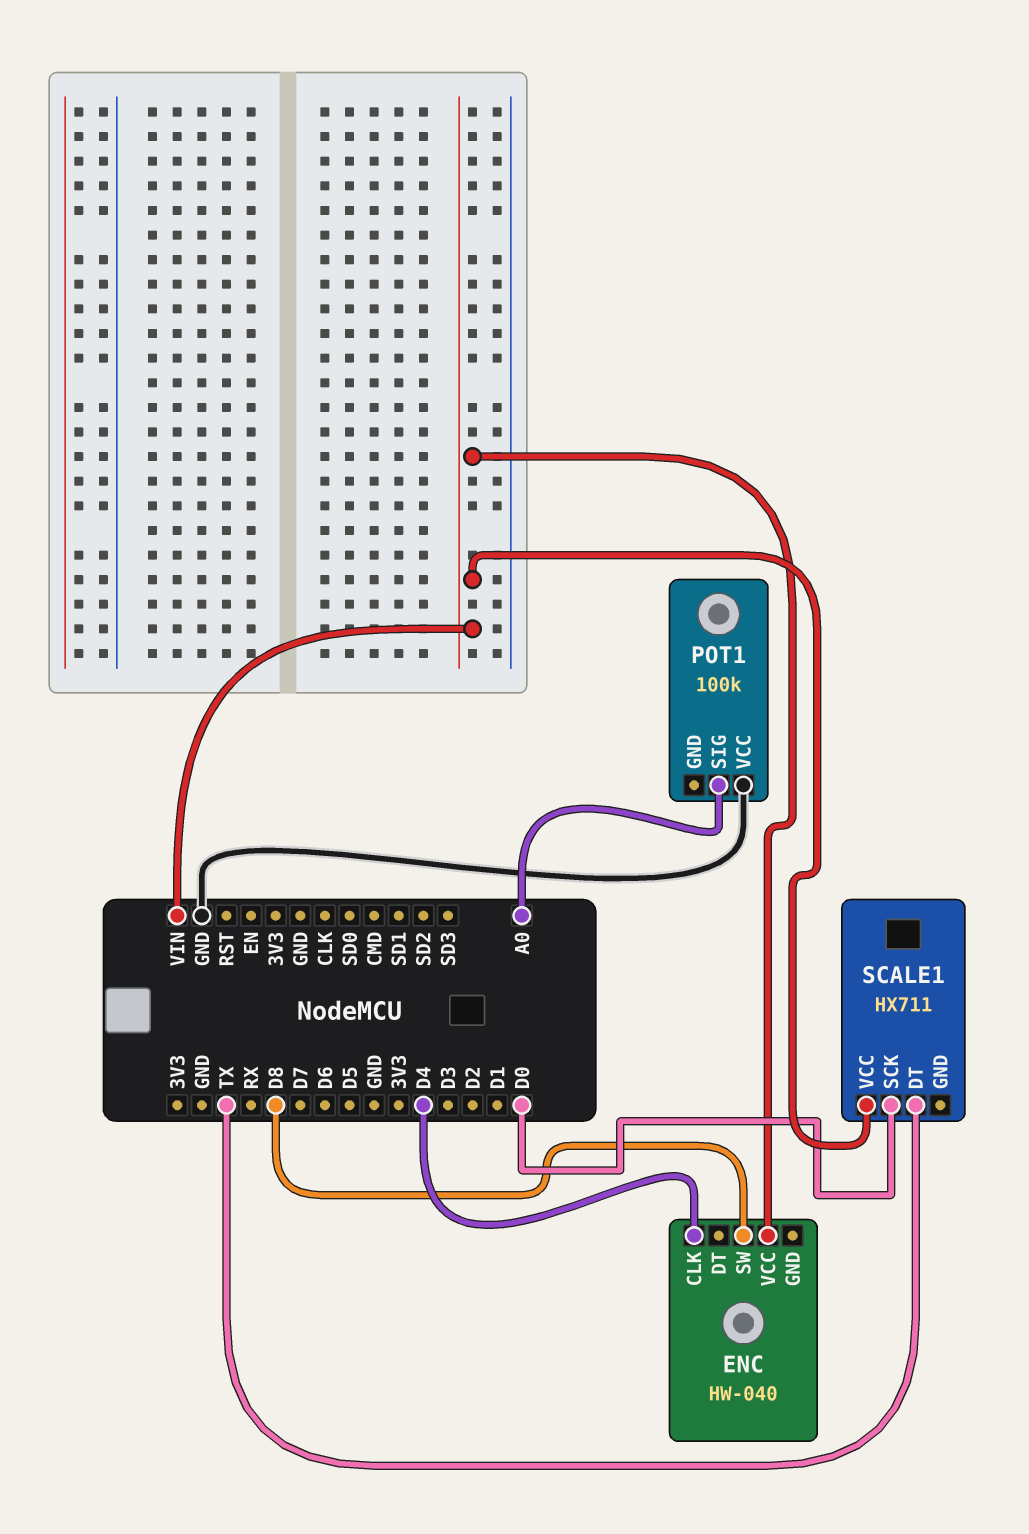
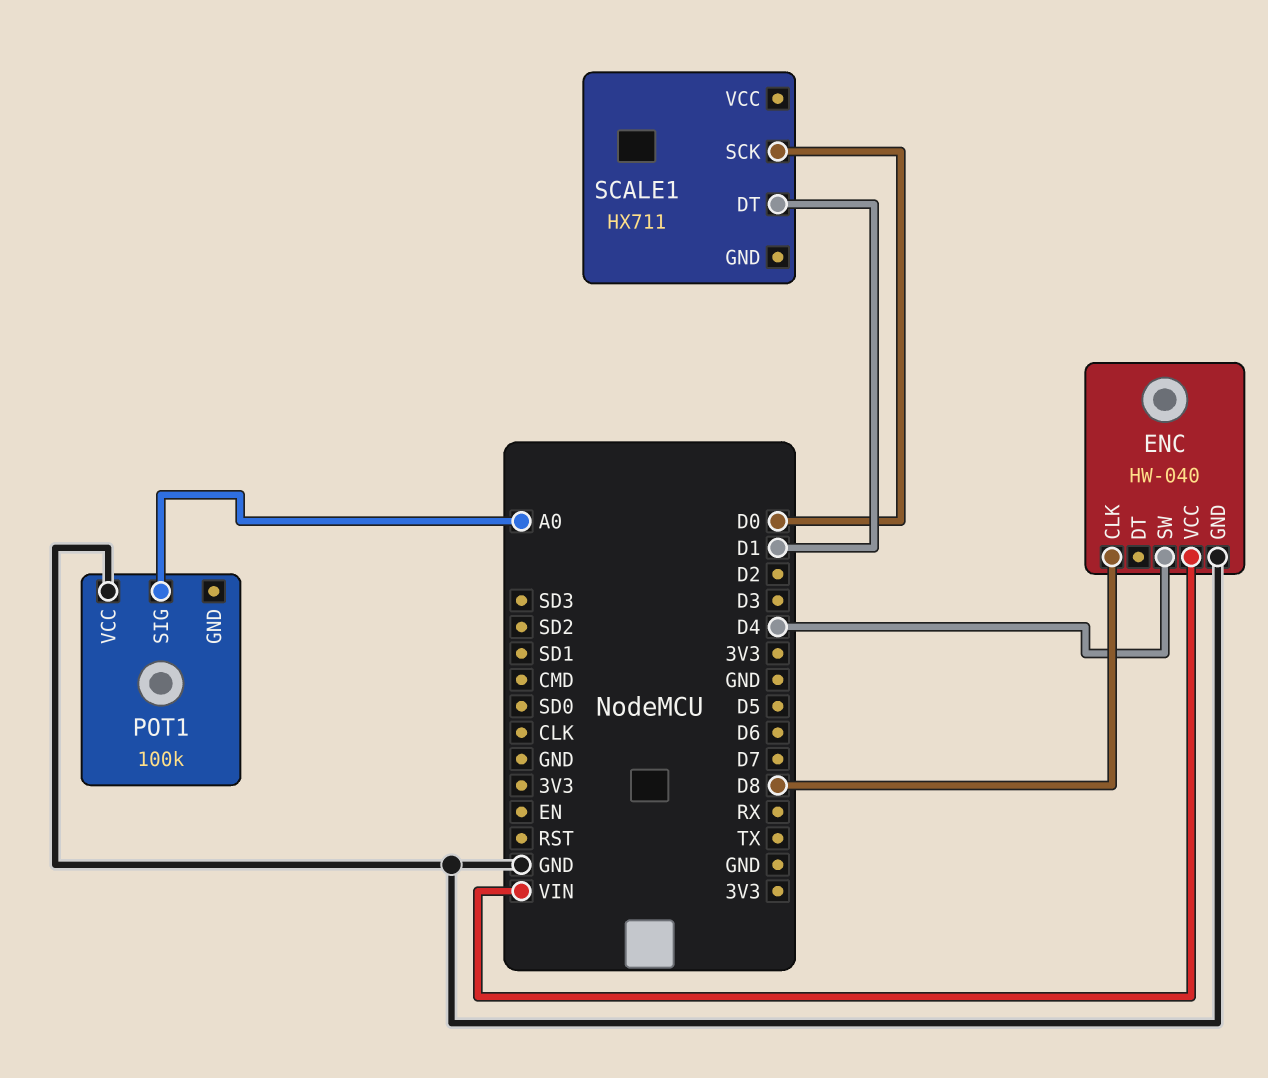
ENC pin CLK: D4 -> D8
ENC pin GND: none -> GND
ENC pin SW: D8 -> D4
SCALE1 pin DT: TX -> D1
SCALE1 pin VCC: VIN -> none

